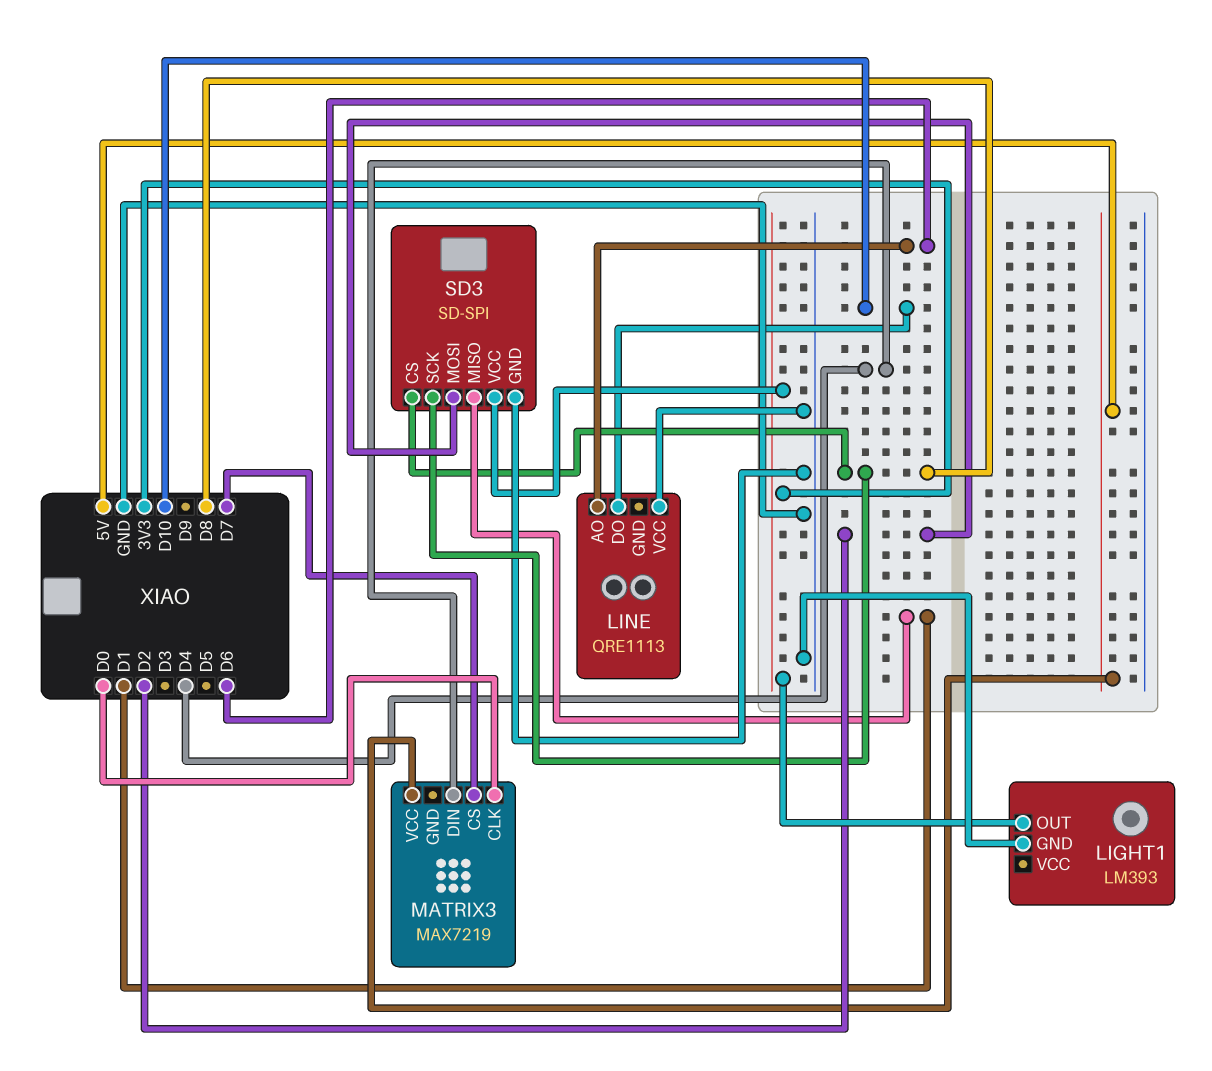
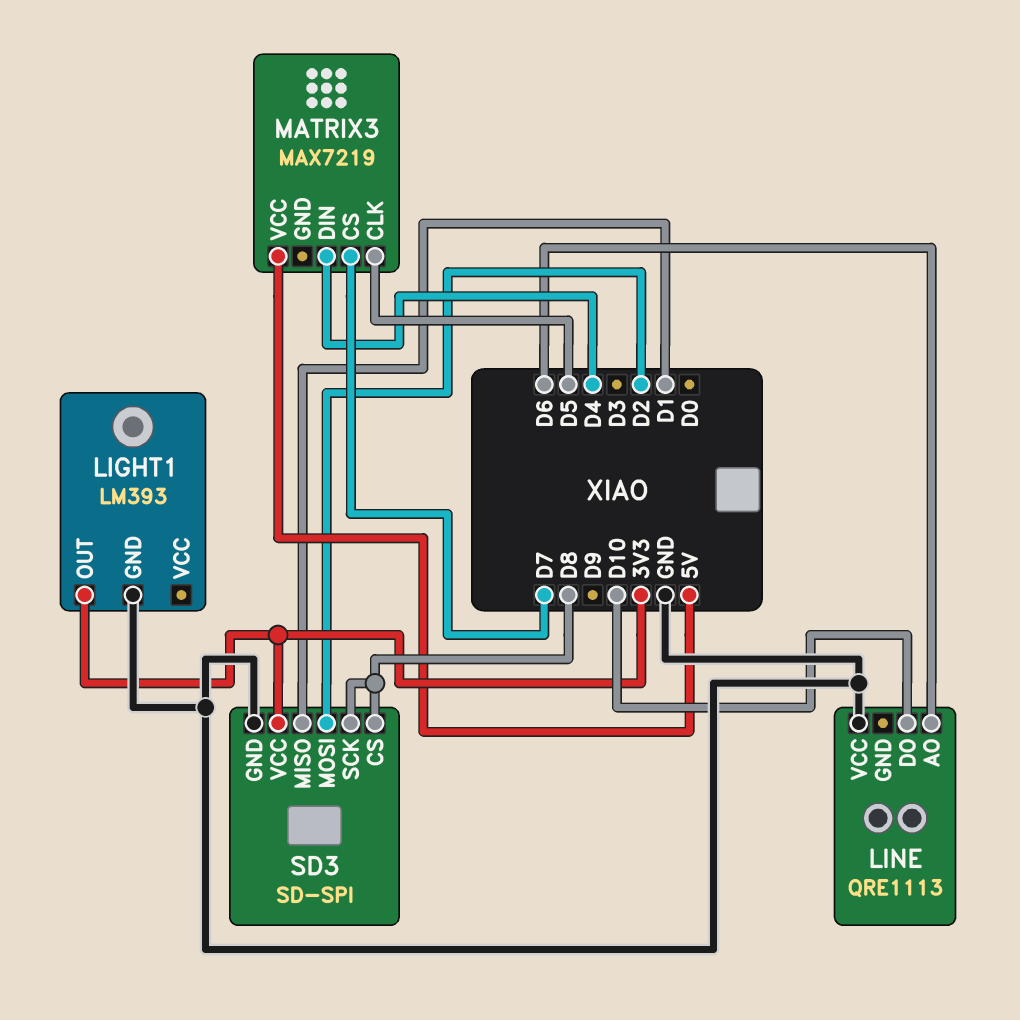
MATRIX3 pin CLK: D0 -> D5

